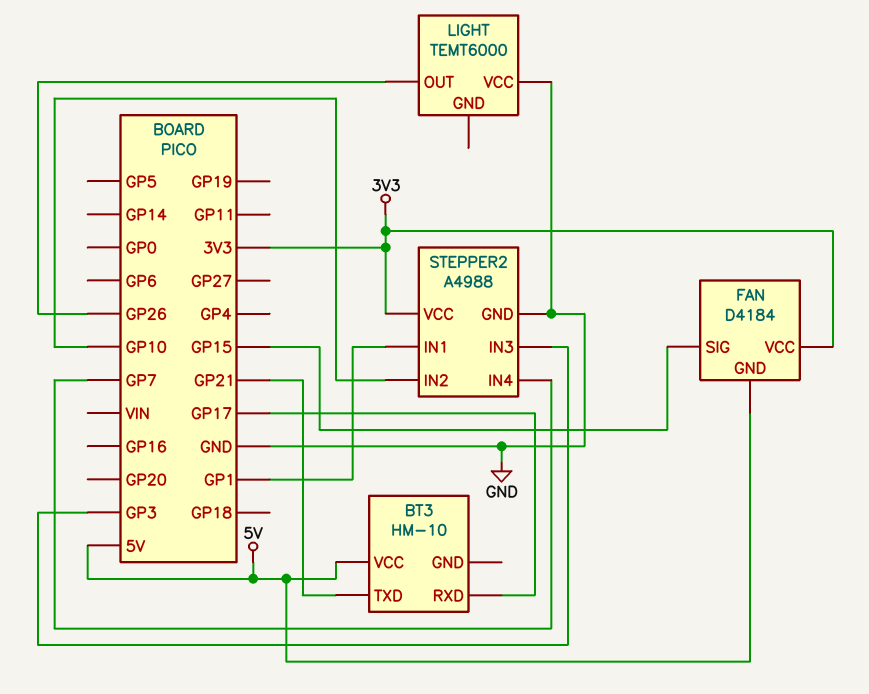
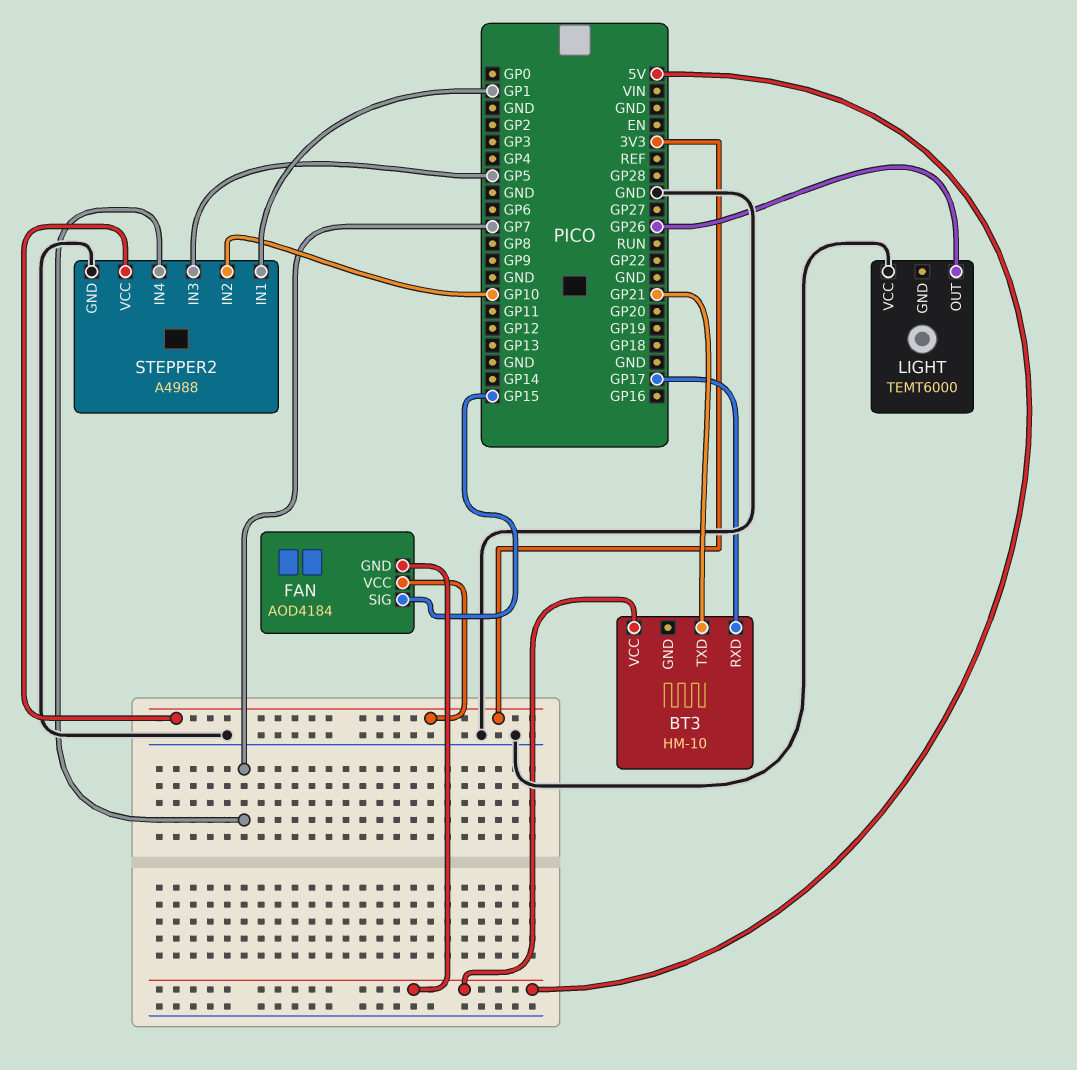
FAN: D4184 -> AOD4184
STEPPER2 pin IN3: GP3 -> GP5

